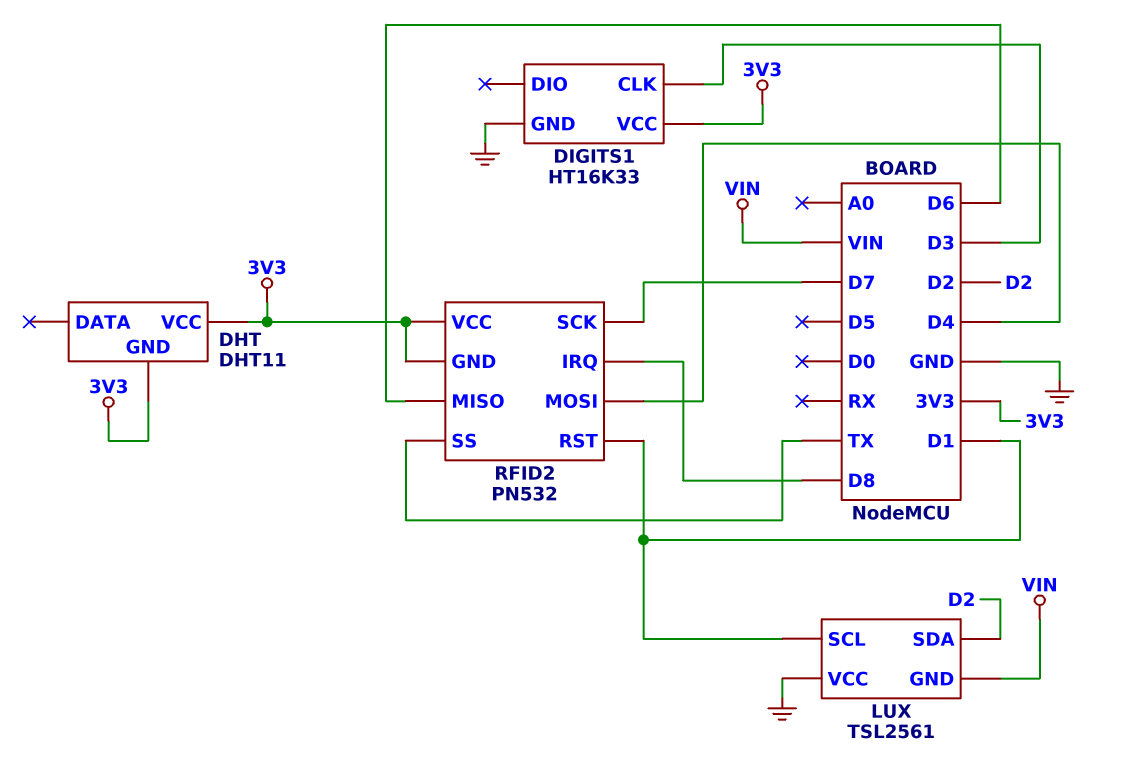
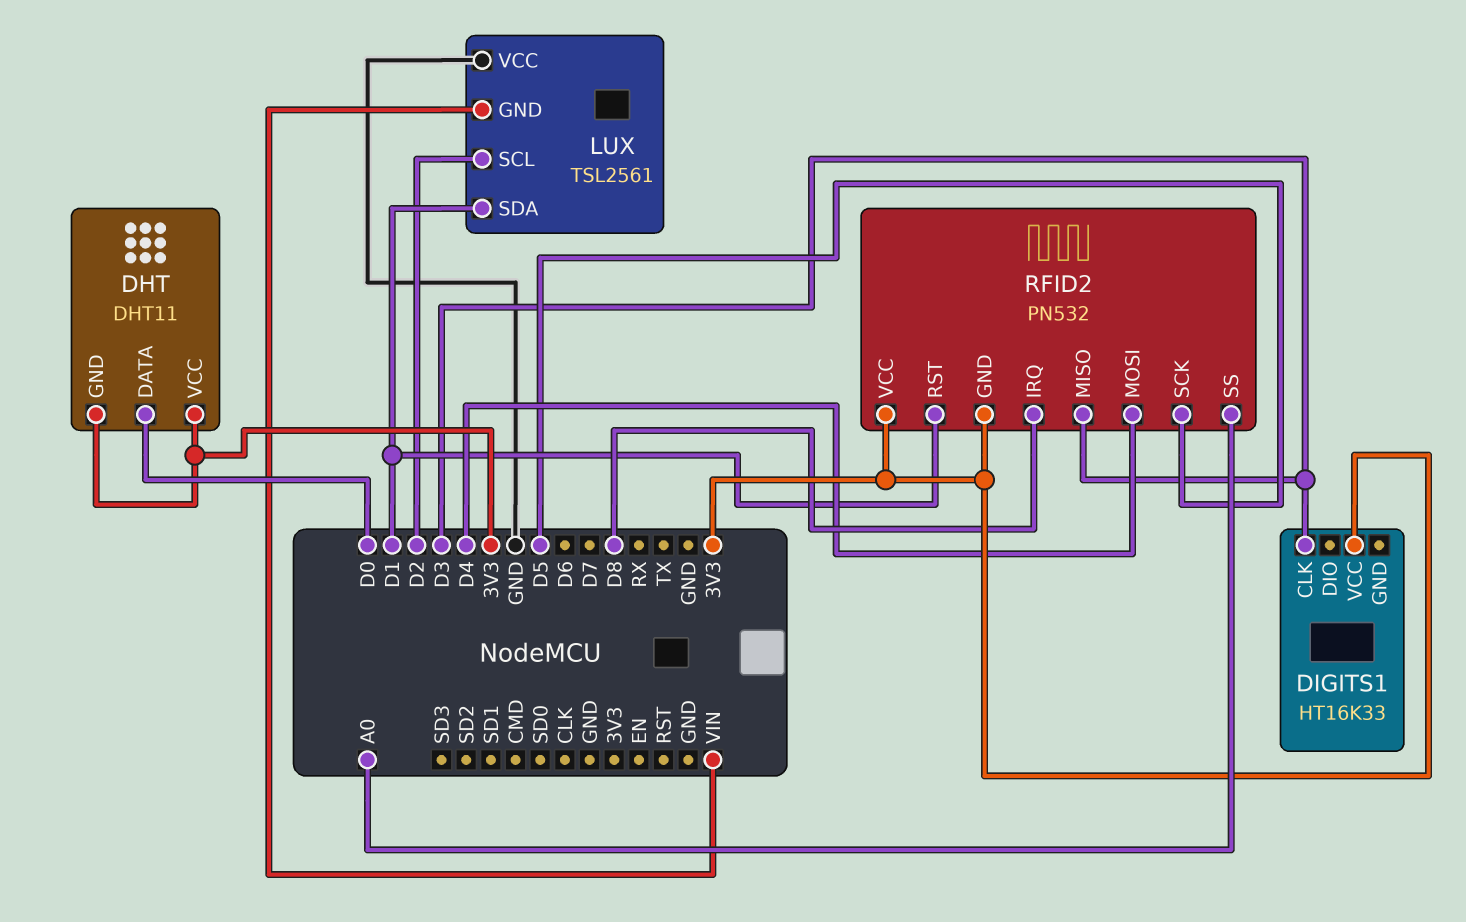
DHT pin DATA: none -> D0
DIGITS1 pin GND: GND -> none
LUX pin SCL: D1 -> D2
LUX pin SDA: D2 -> D1
RFID2 pin MISO: D6 -> D3
RFID2 pin SCK: D7 -> D5
RFID2 pin SS: TX -> A0

